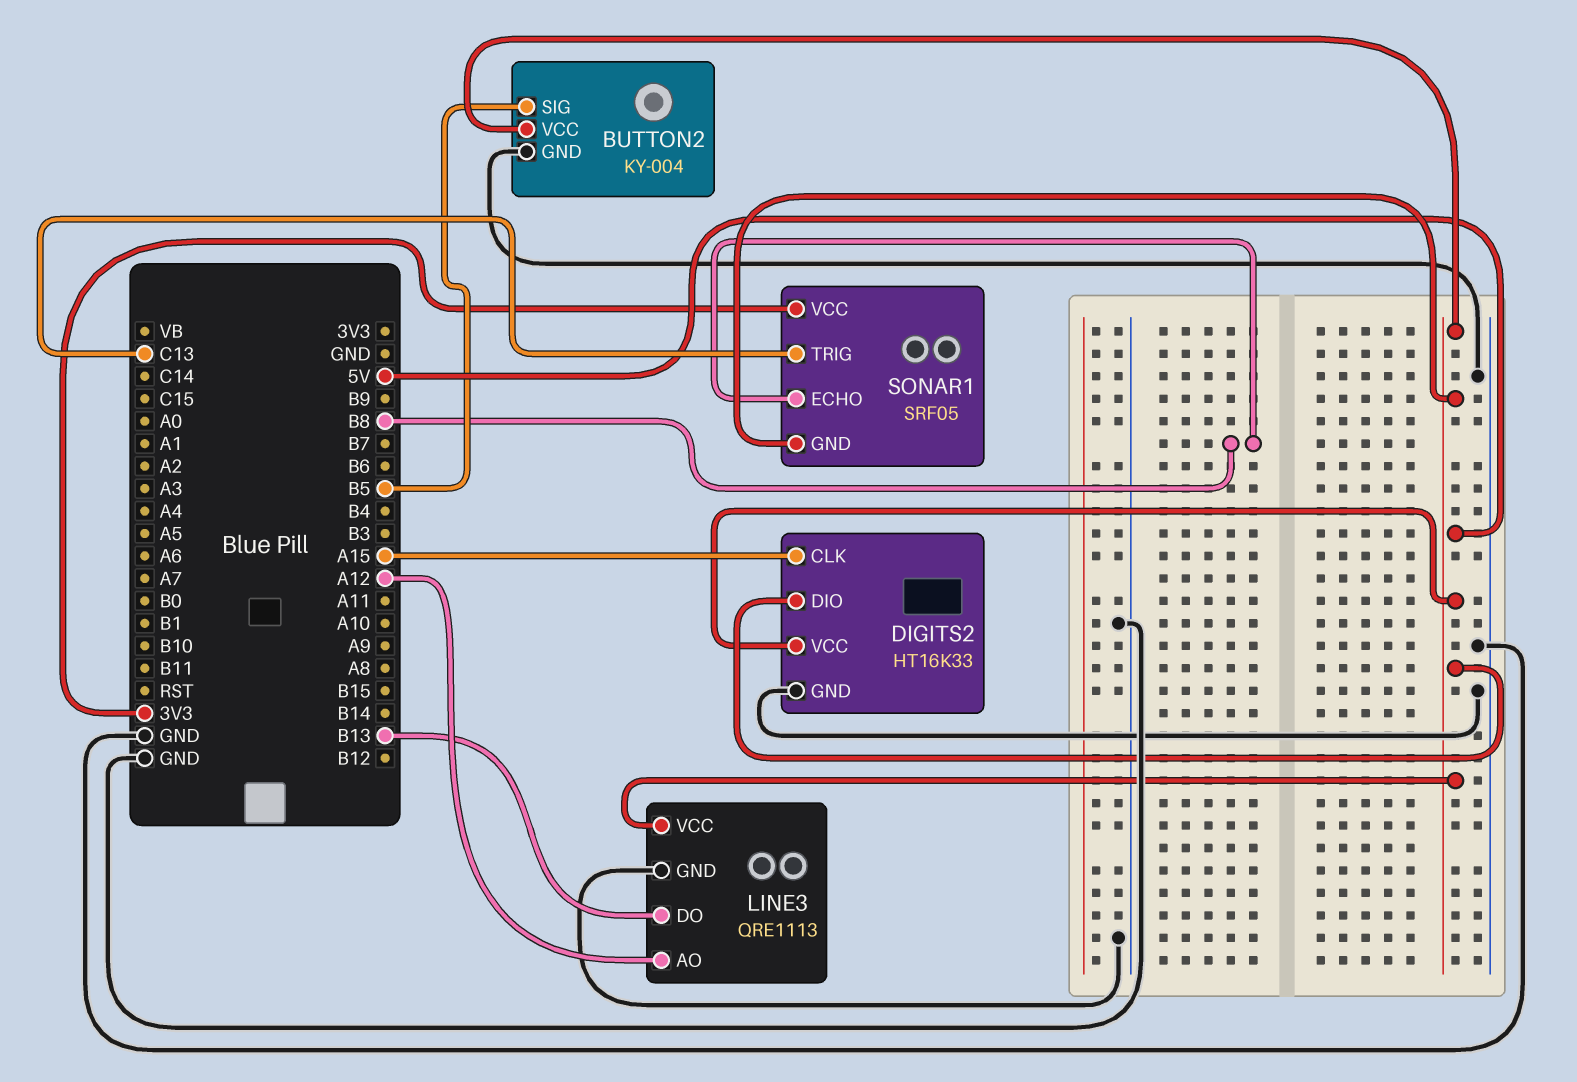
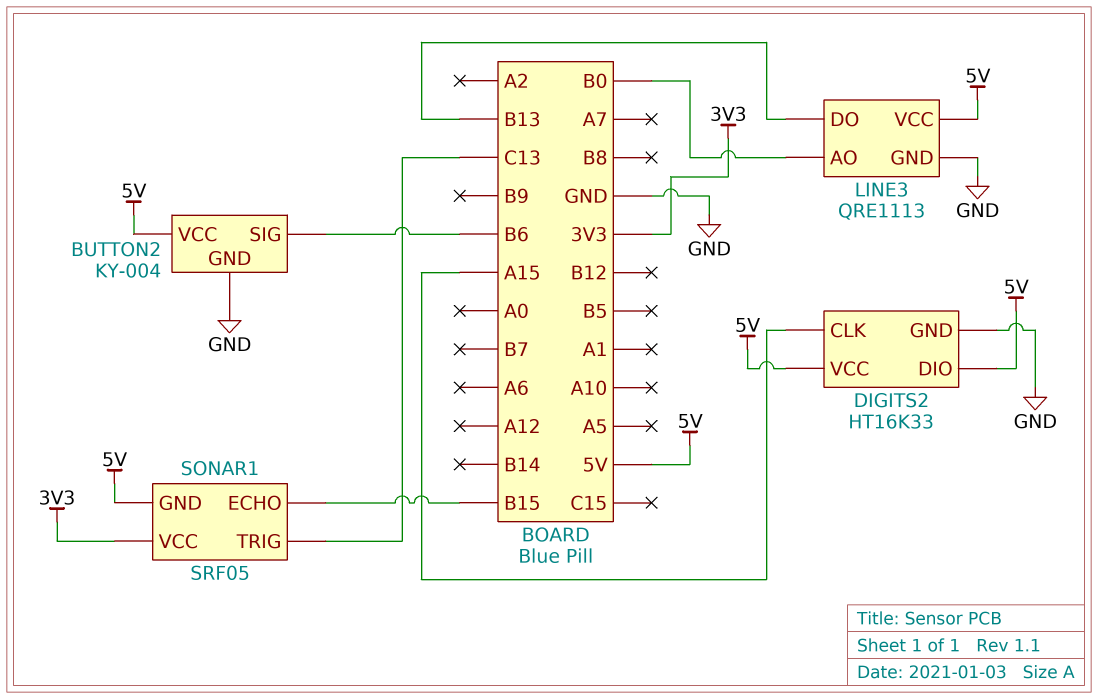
BUTTON2 pin SIG: B5 -> B6
LINE3 pin AO: A12 -> B0
SONAR1 pin ECHO: B8 -> B15

